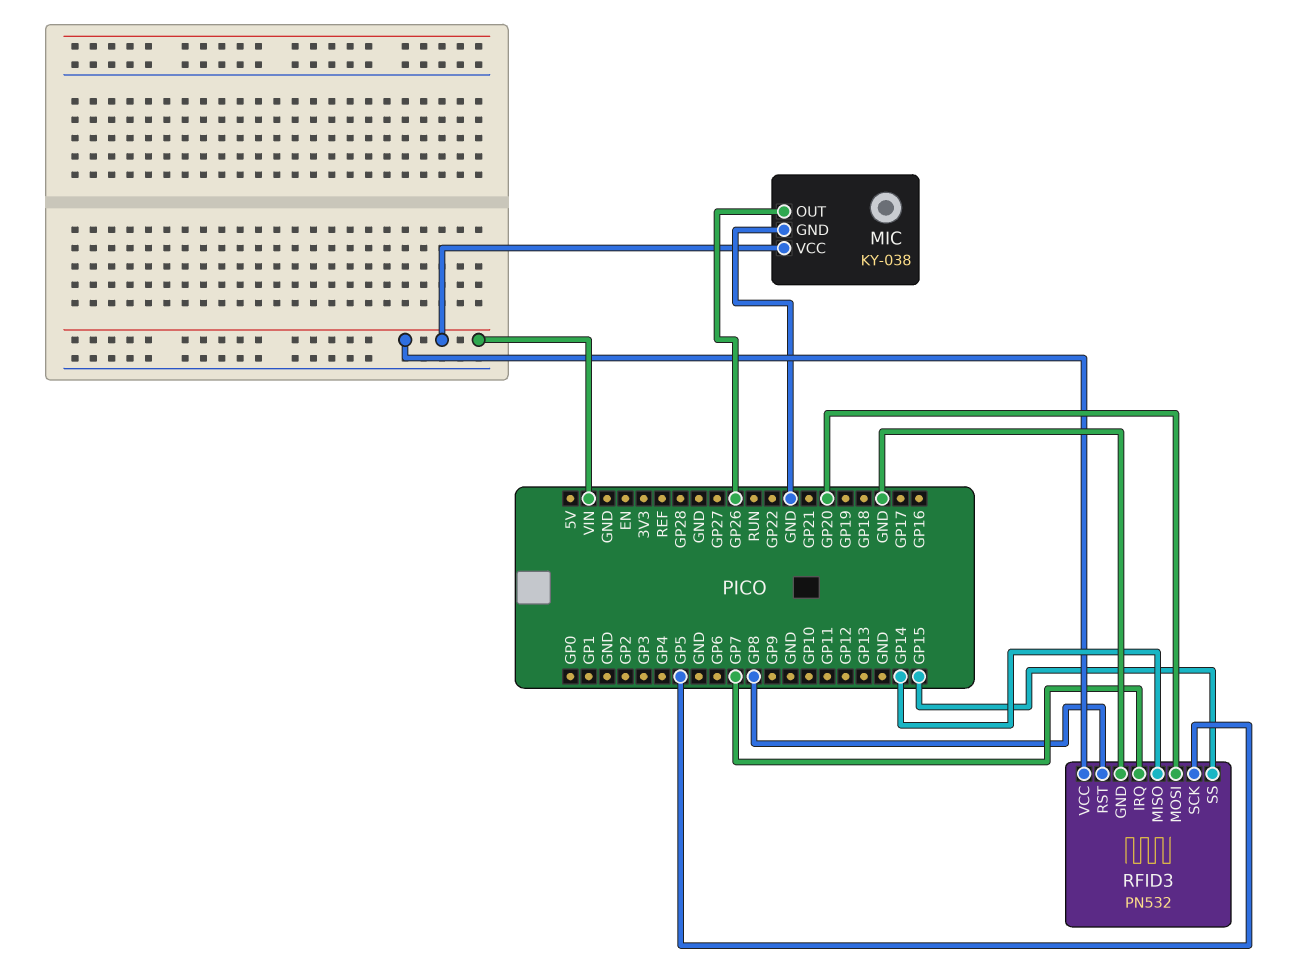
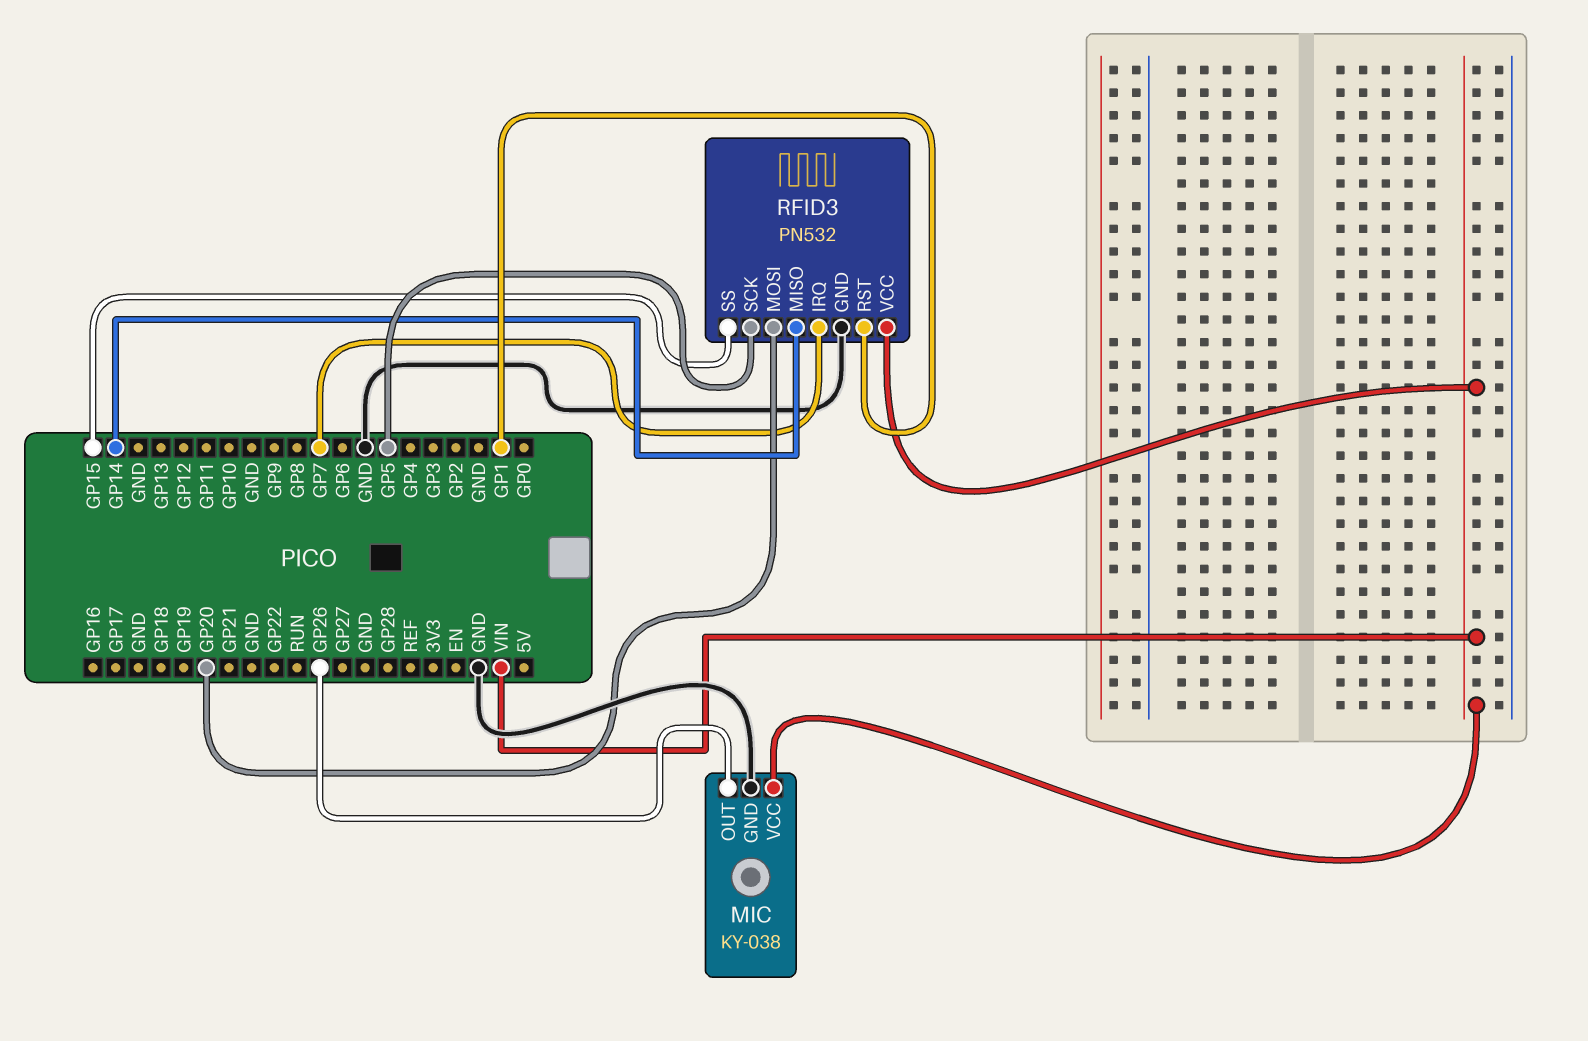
RFID3 pin RST: GP8 -> GP1

